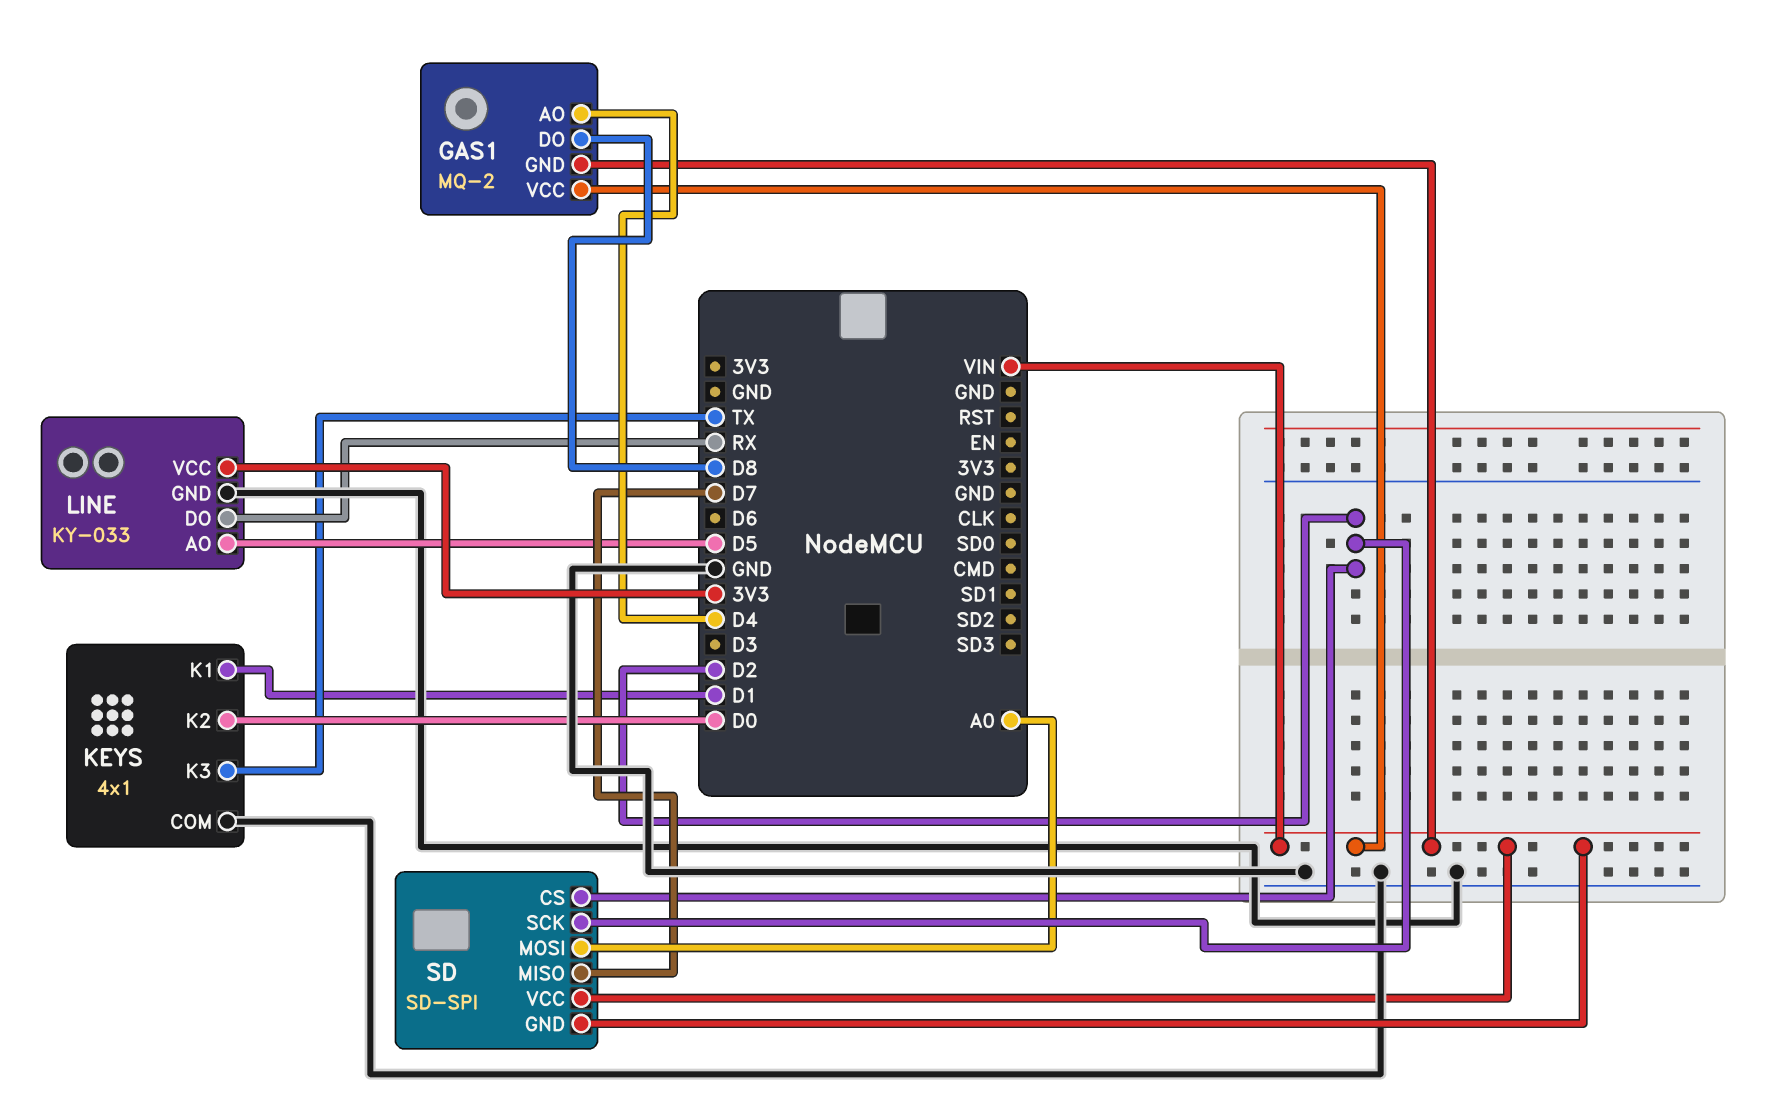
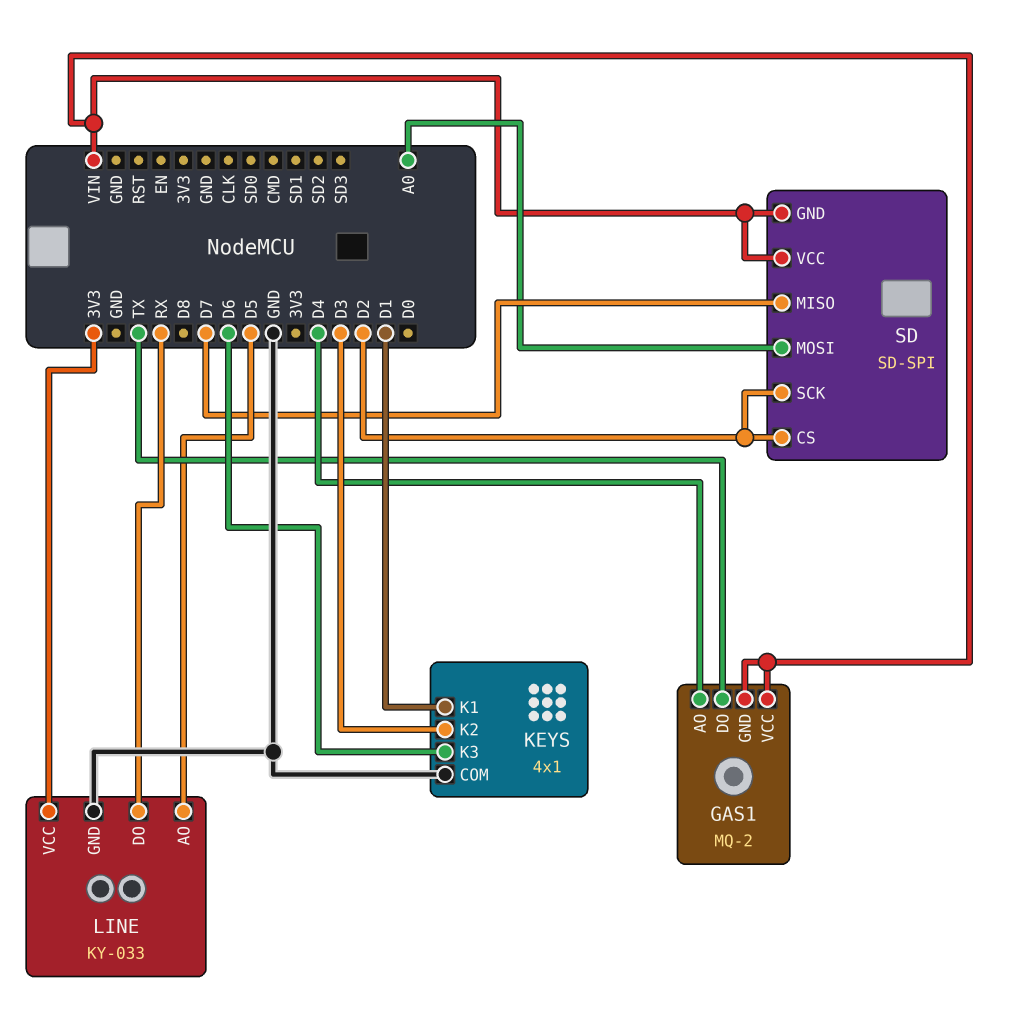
GAS1 pin DO: D8 -> TX
KEYS pin K2: D0 -> D3
KEYS pin K3: TX -> D6

